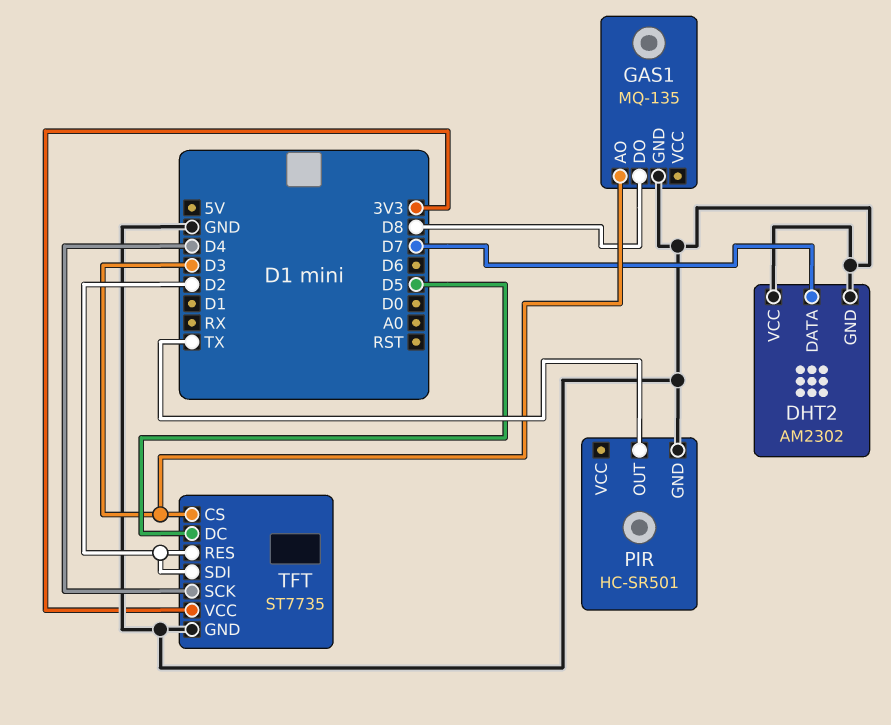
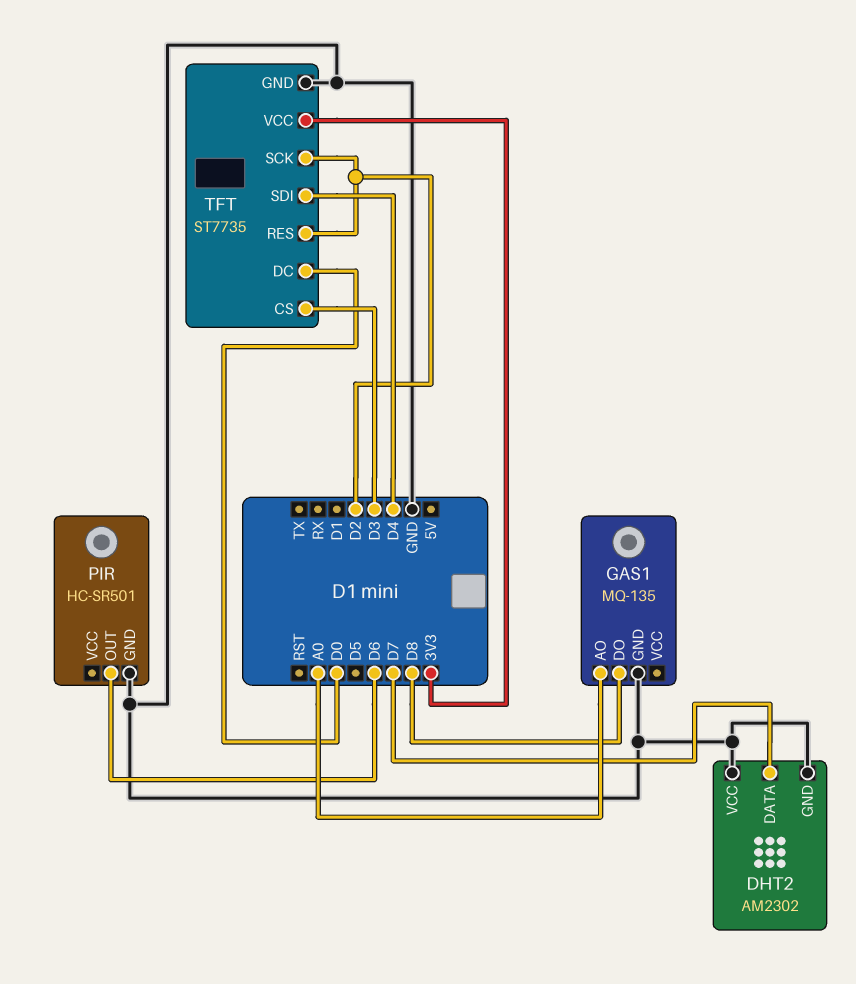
GAS1 pin AO: D3 -> A0
PIR pin OUT: TX -> D6
TFT pin DC: D5 -> D0
TFT pin SCK: D4 -> D2
TFT pin SDI: D2 -> D4

